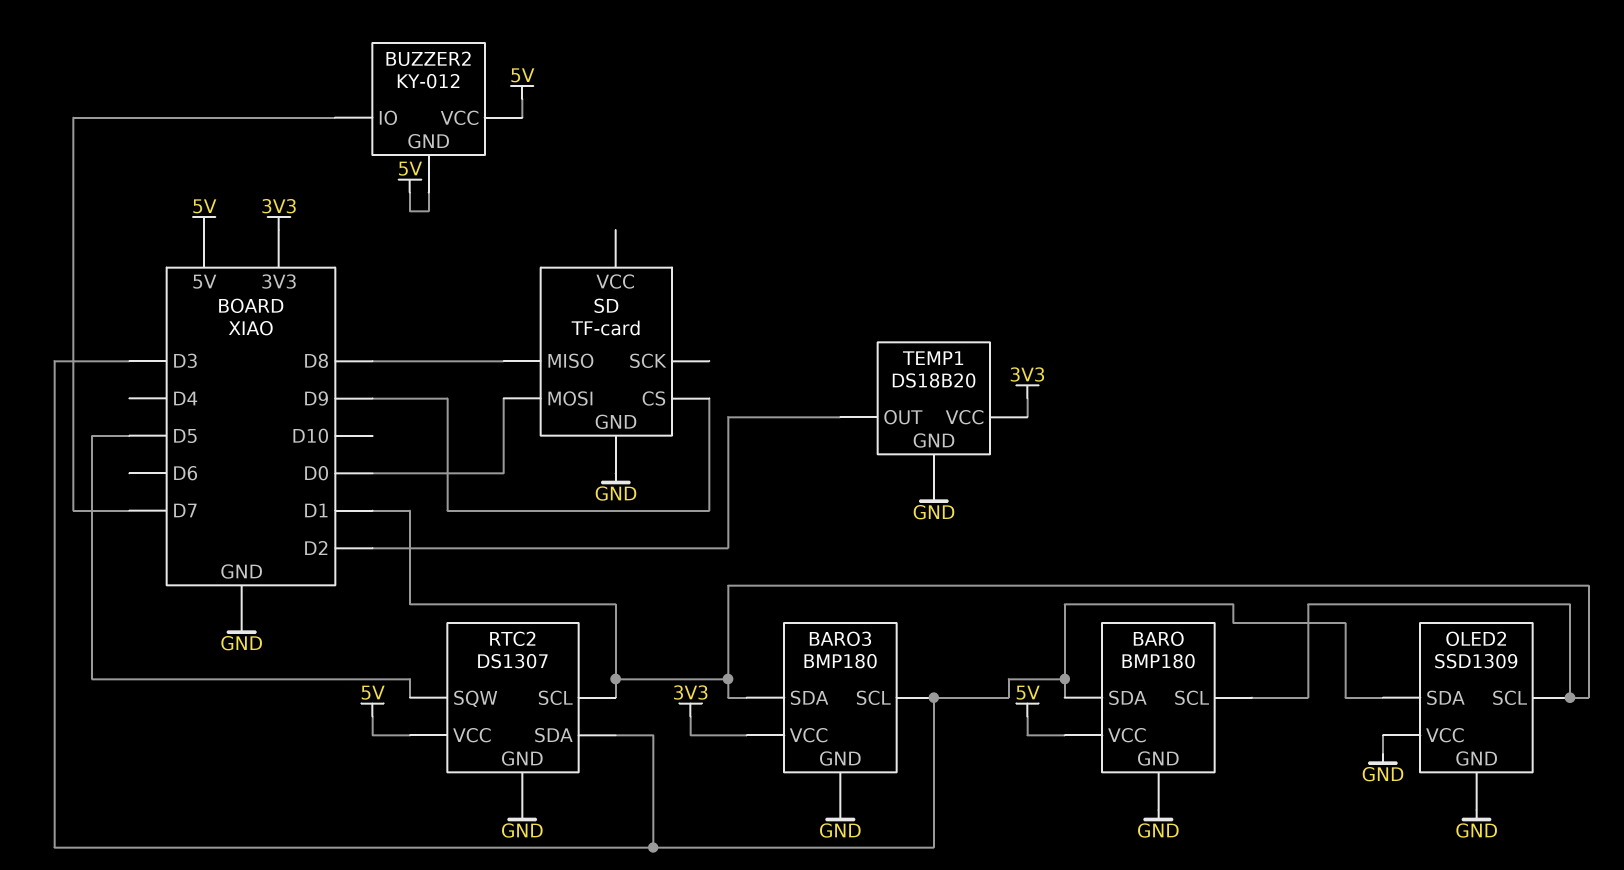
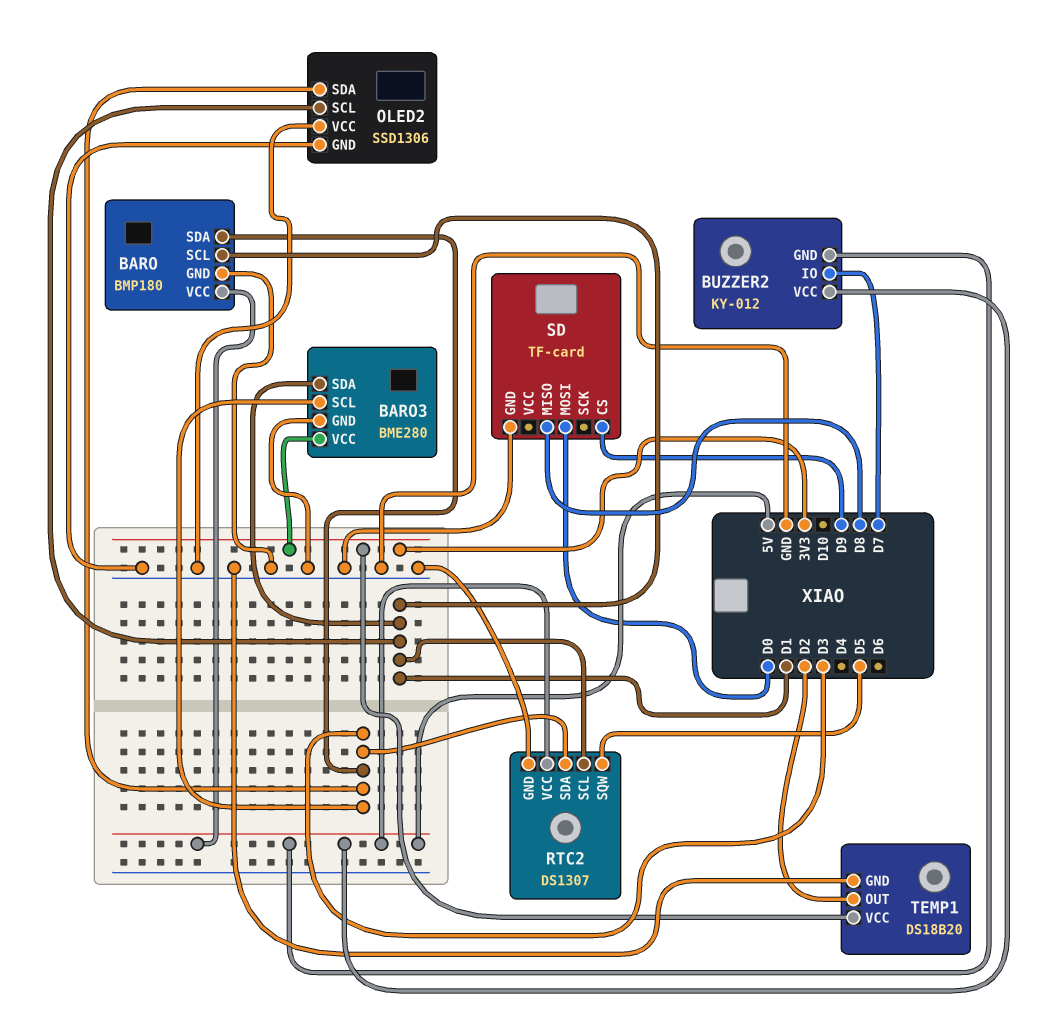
BARO3: BMP180 -> BME280
OLED2: SSD1309 -> SSD1306

